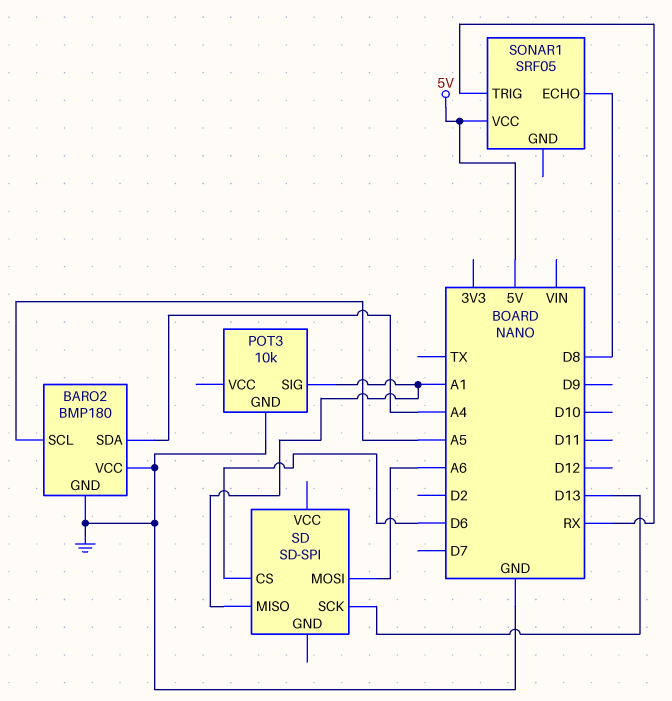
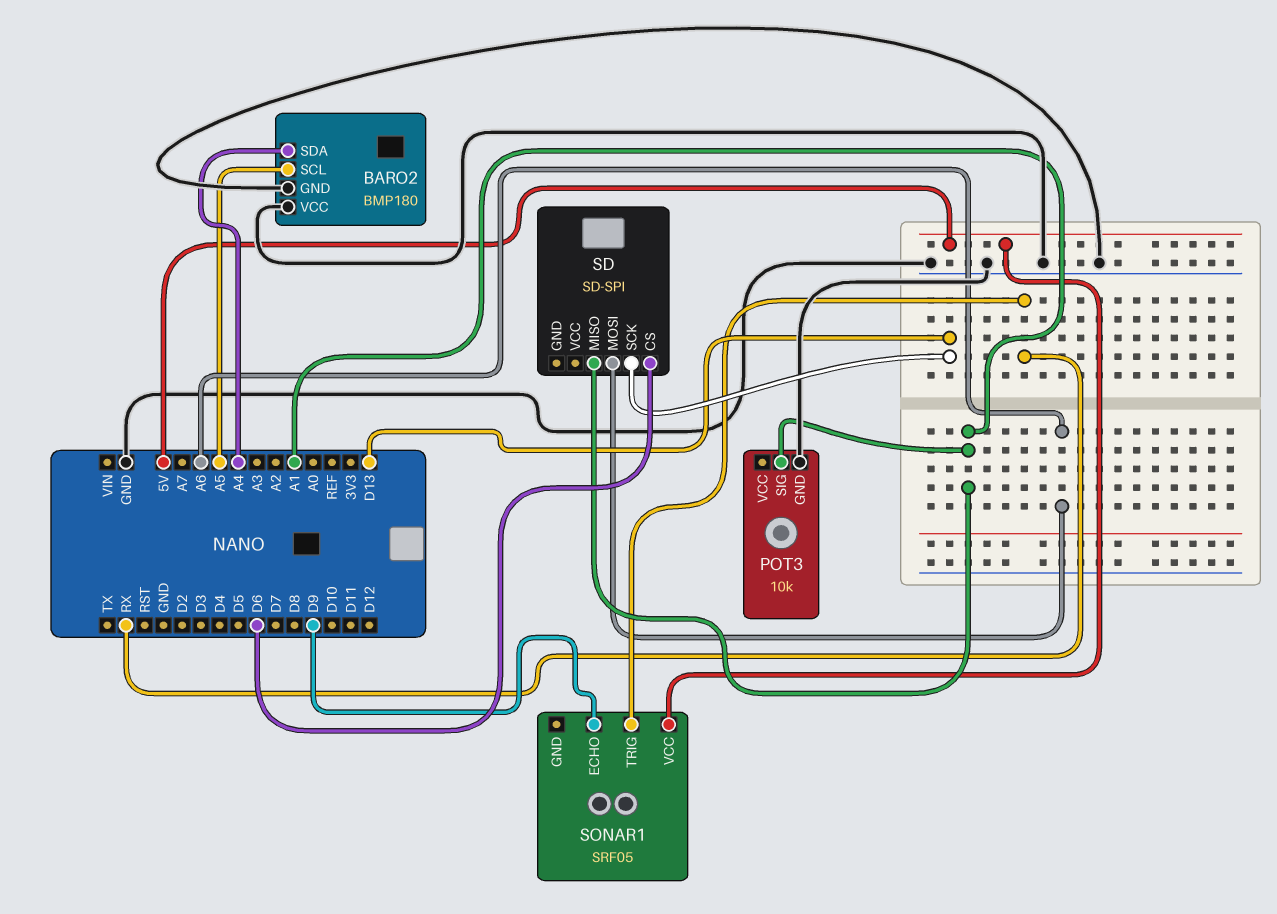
SONAR1 pin ECHO: D8 -> D9

